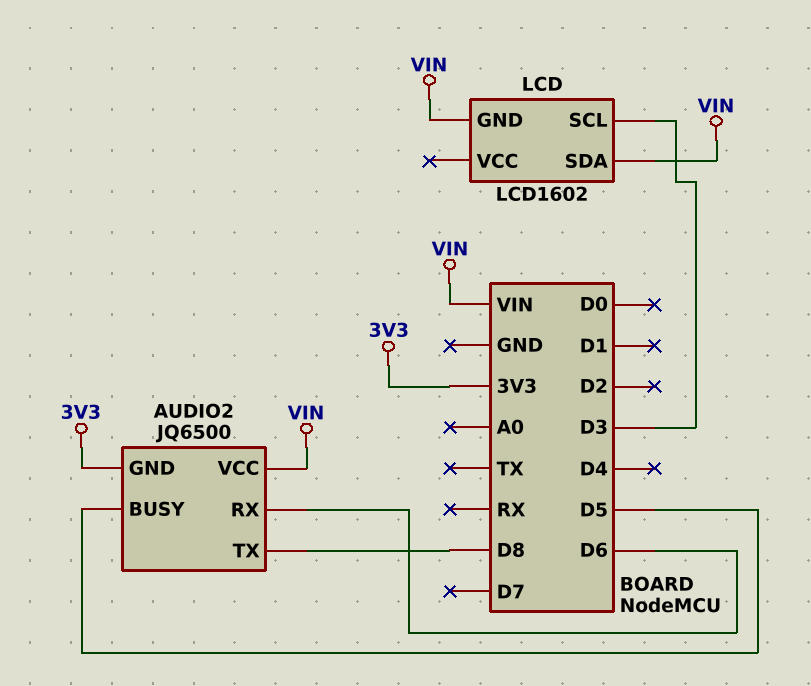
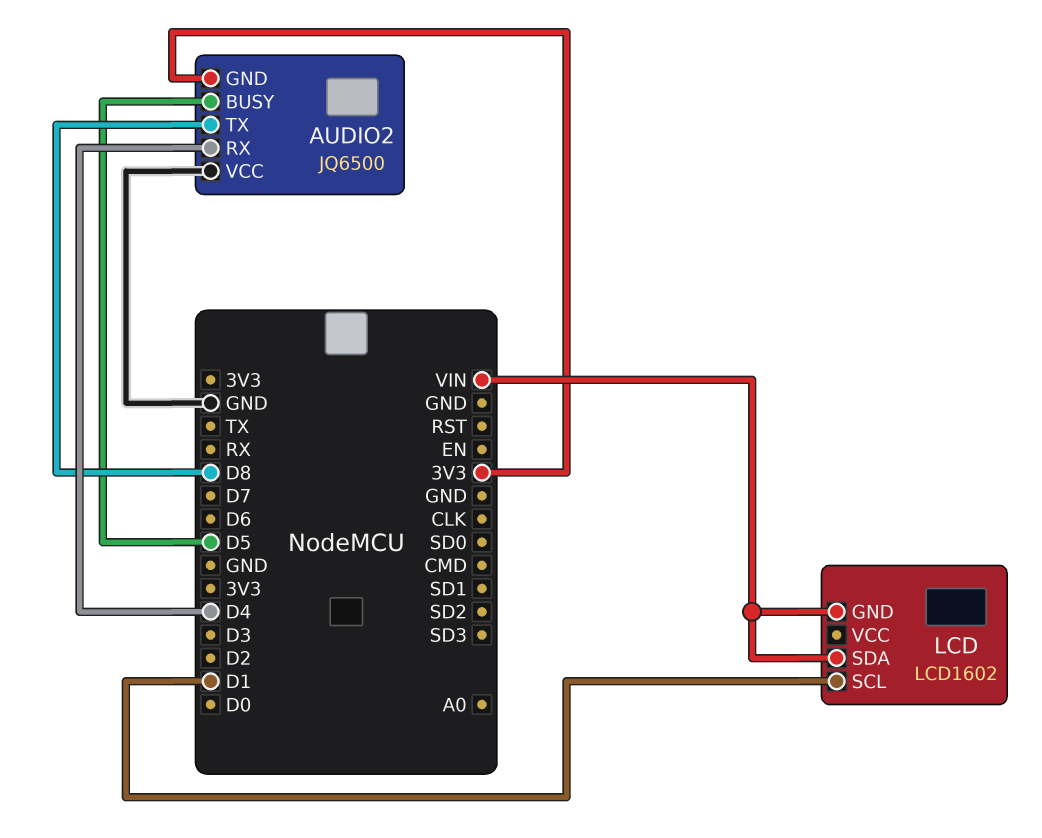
AUDIO2 pin RX: D6 -> D4
AUDIO2 pin VCC: VIN -> GND
LCD pin SCL: D3 -> D1

